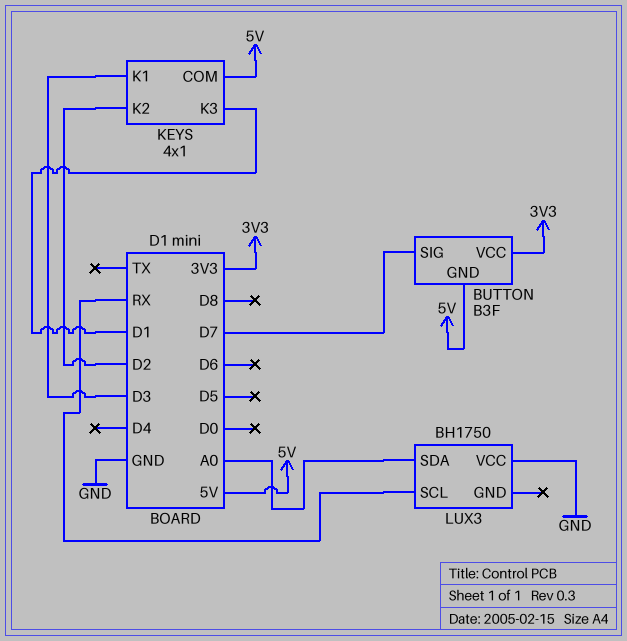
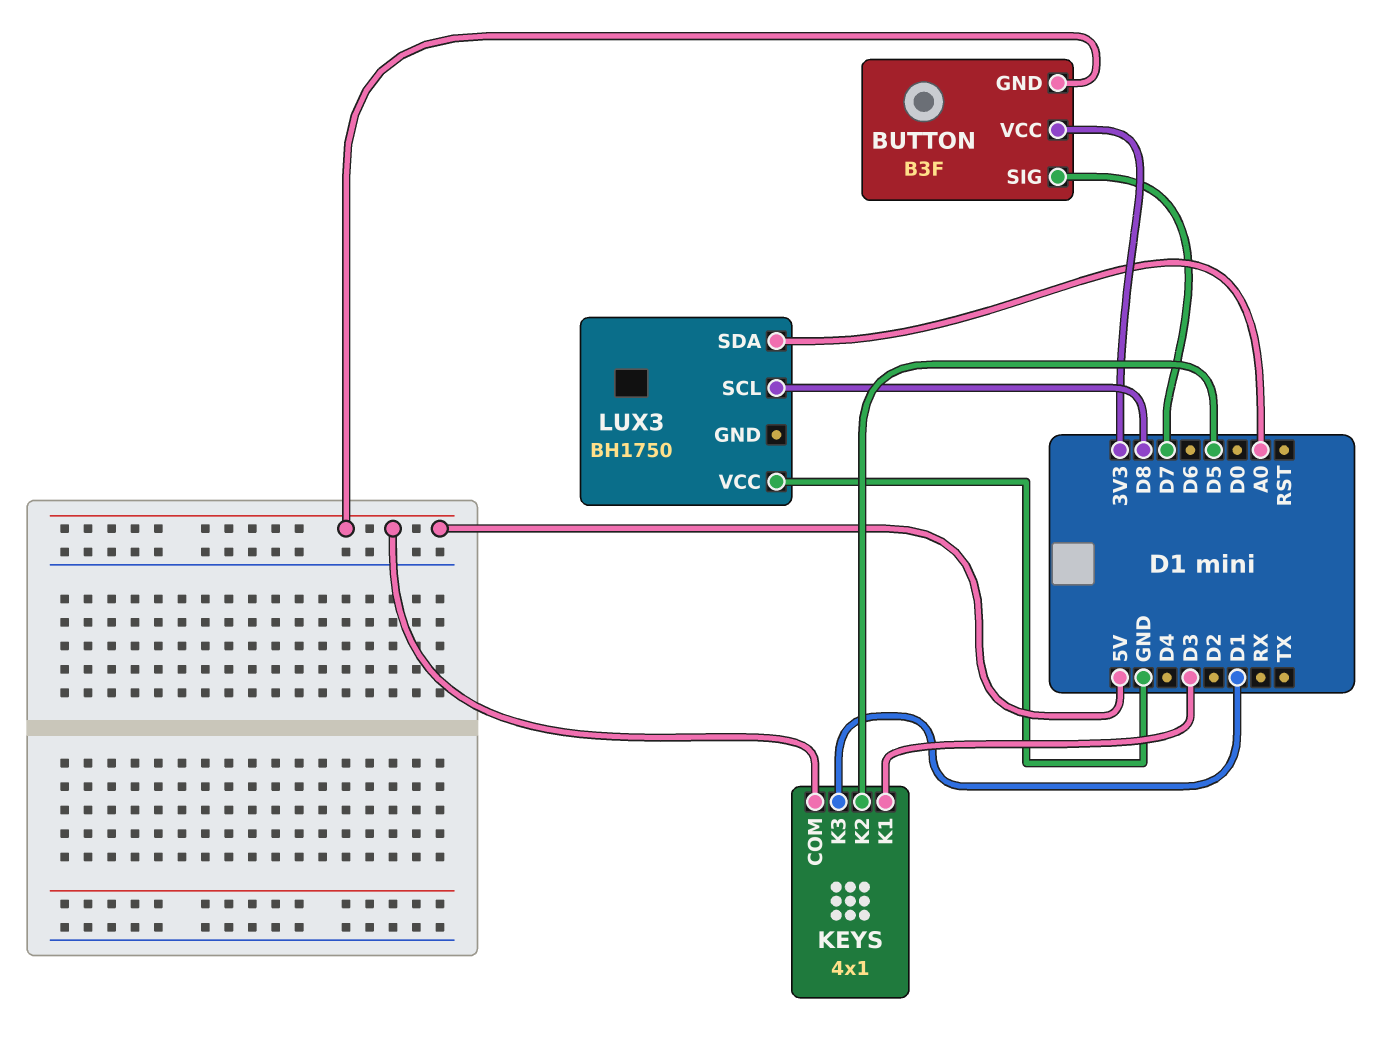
KEYS pin K2: D2 -> D5
LUX3 pin SCL: RX -> D8

